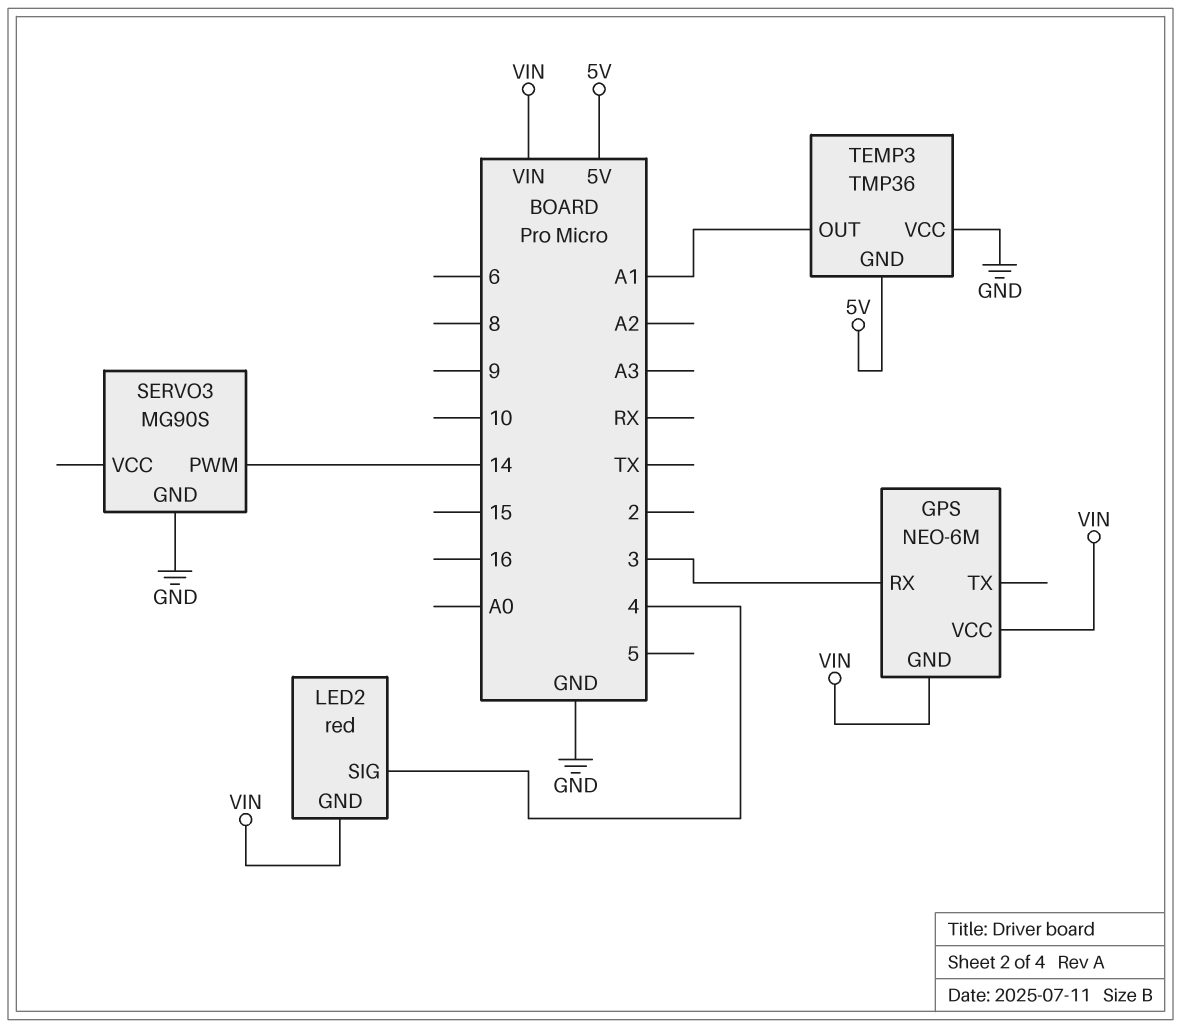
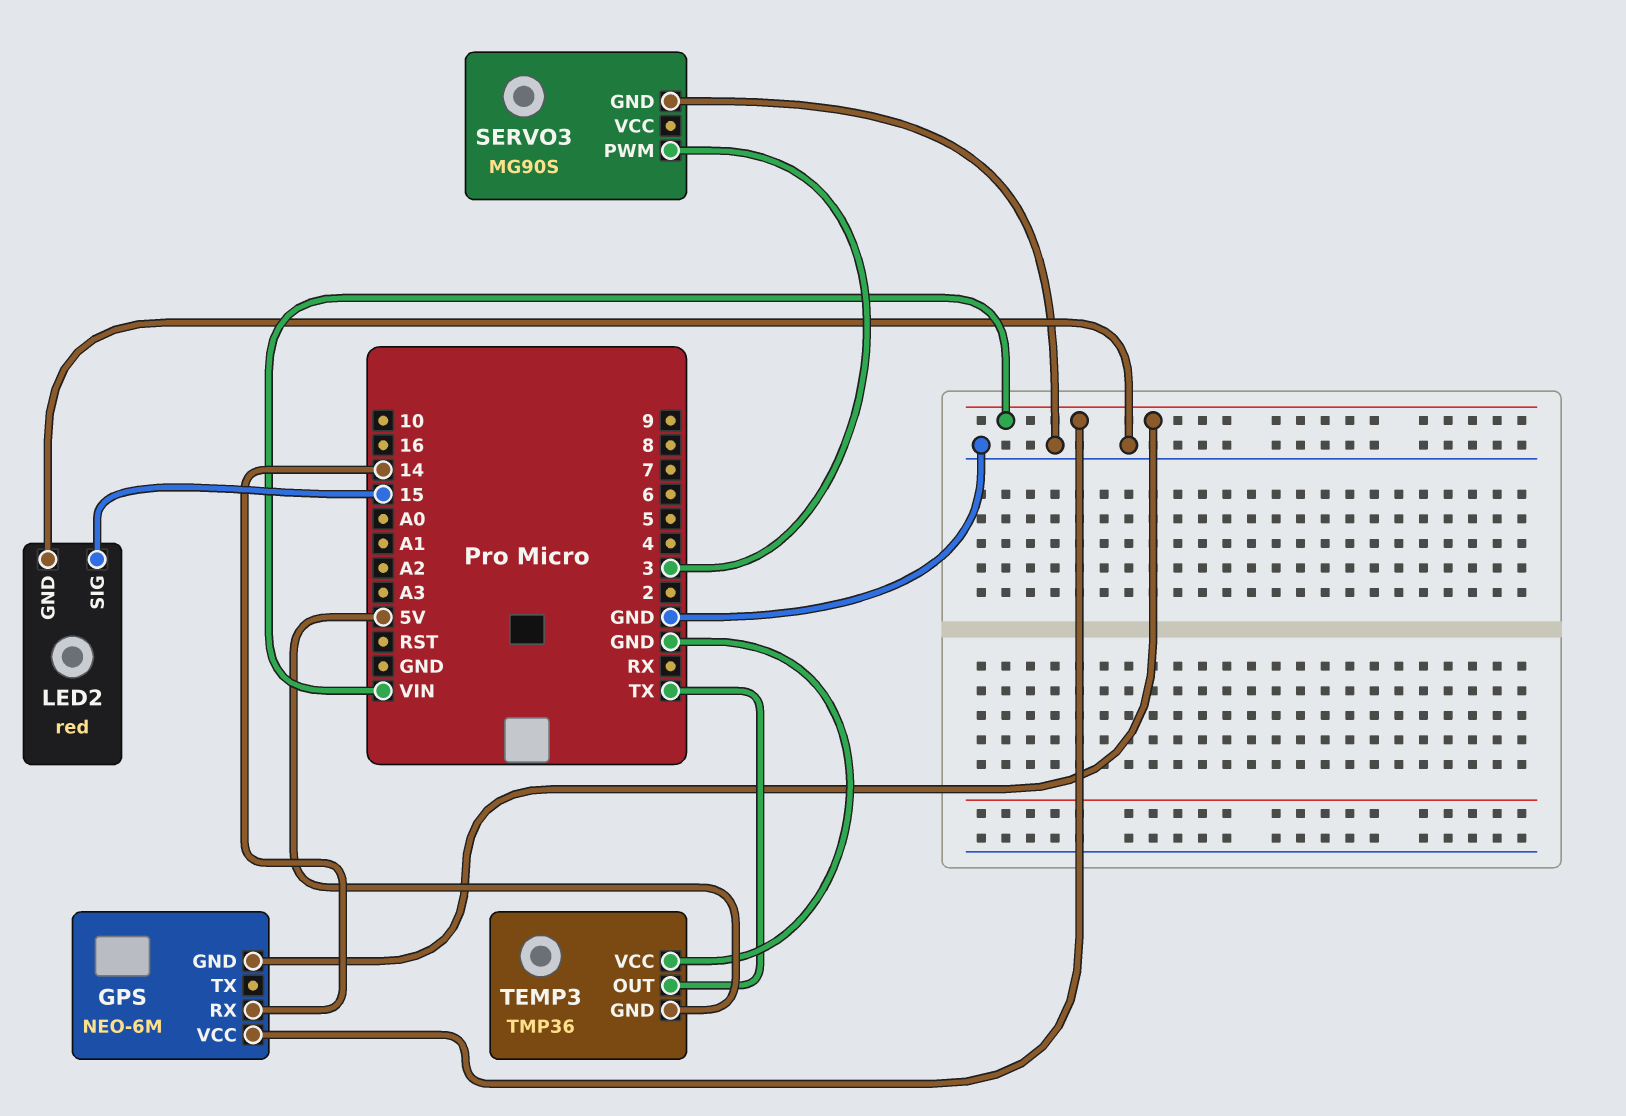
GPS pin RX: 3 -> 14
LED2 pin GND: VIN -> GND
LED2 pin SIG: 4 -> 15
SERVO3 pin PWM: 14 -> 3
TEMP3 pin OUT: A1 -> TX

